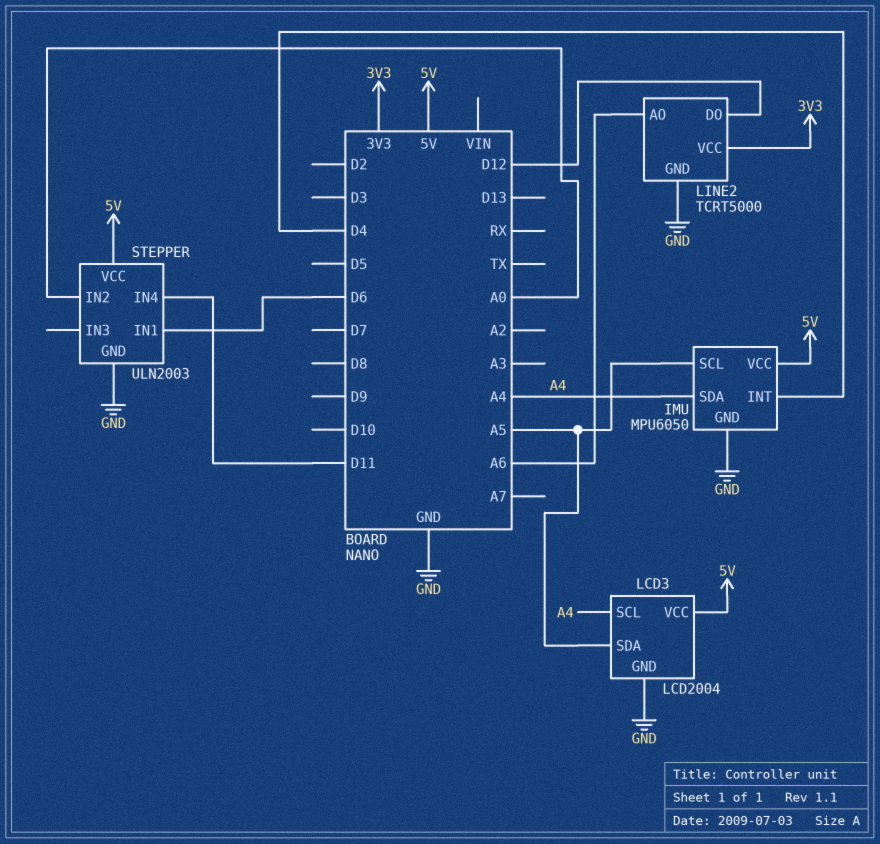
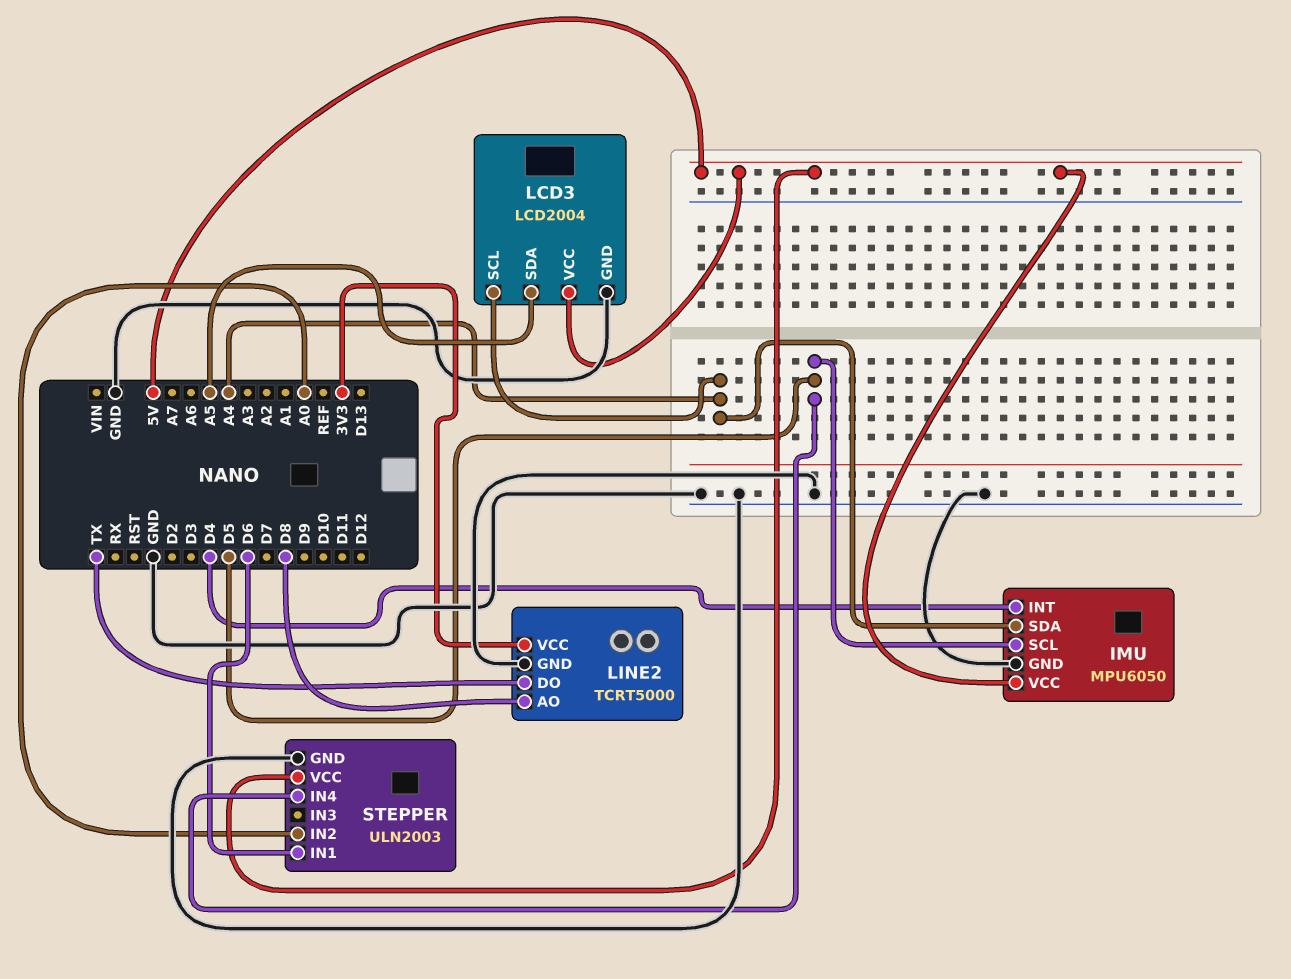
IMU pin SCL: A5 -> D5
LINE2 pin AO: A6 -> D8
LINE2 pin DO: D12 -> TX
STEPPER pin IN4: D11 -> D5

